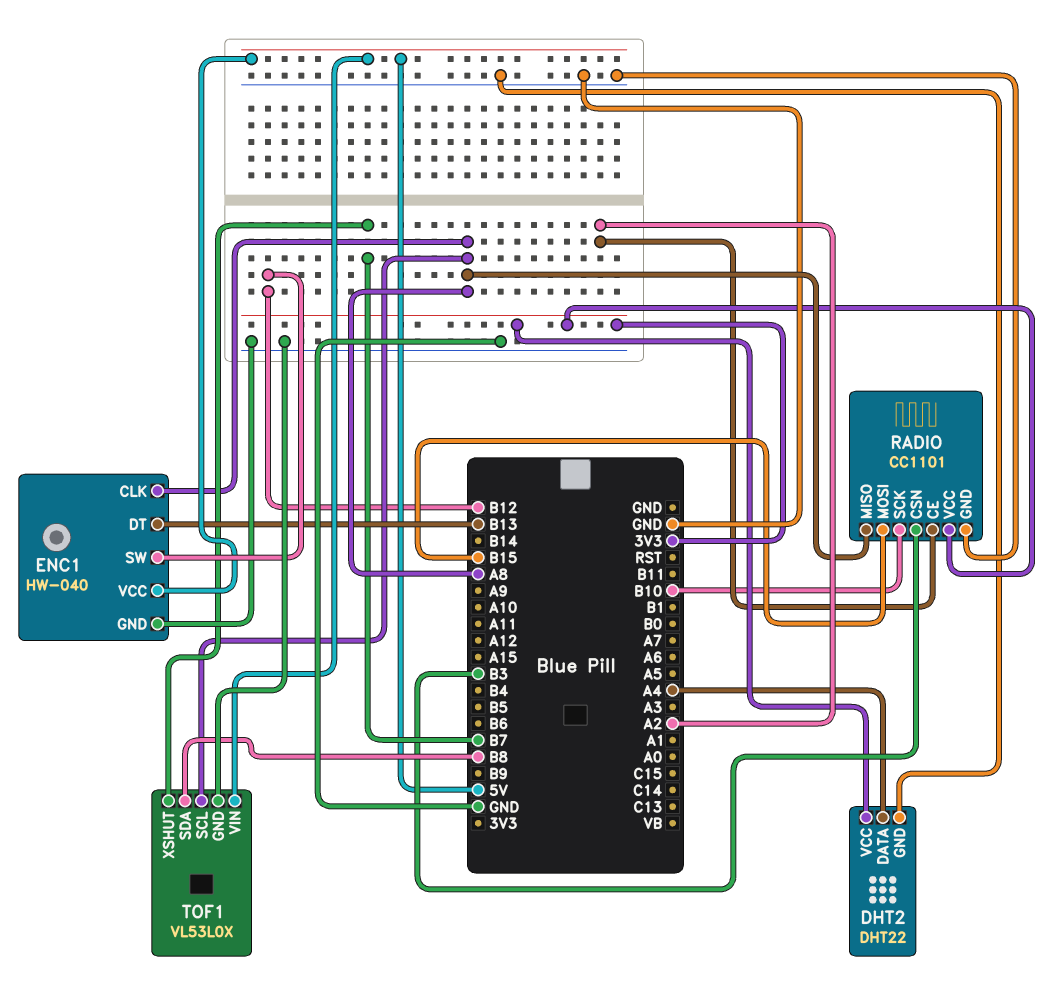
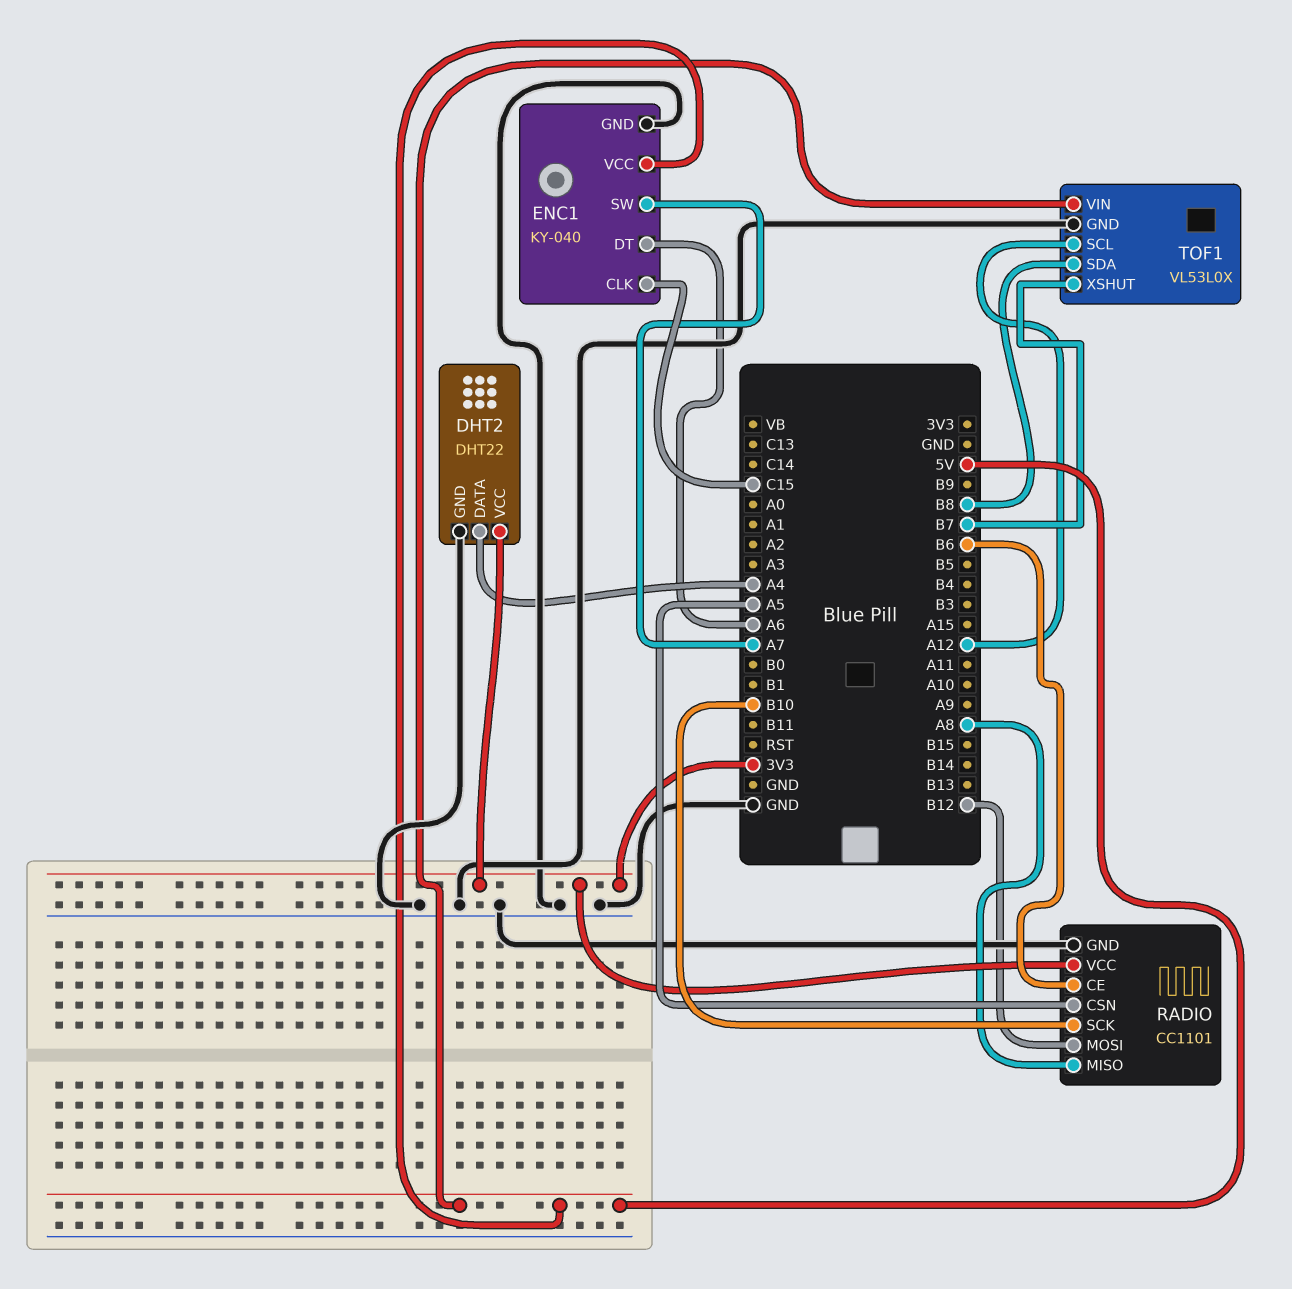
ENC1: HW-040 -> KY-040
ENC1 pin CLK: A8 -> C15
ENC1 pin DT: B13 -> A6
ENC1 pin SW: B12 -> A7
RADIO pin CE: A2 -> B6
RADIO pin CSN: B3 -> A5
RADIO pin MOSI: B15 -> B12
TOF1 pin SCL: A8 -> A12

